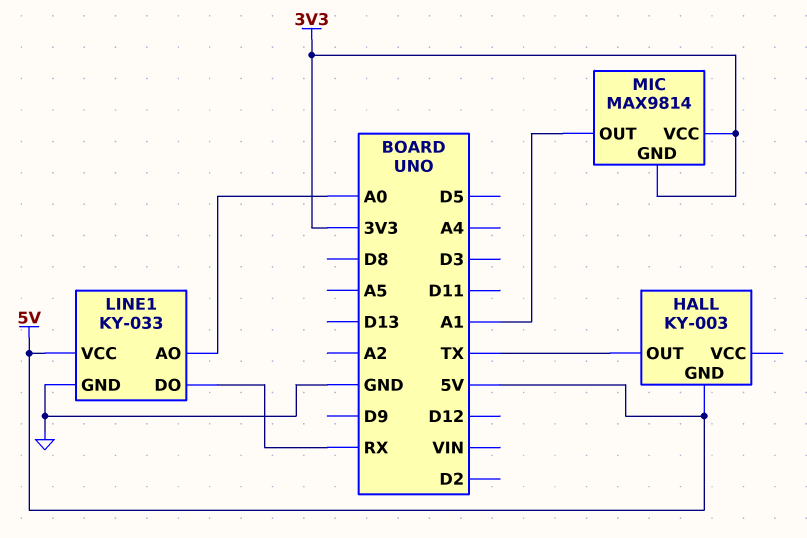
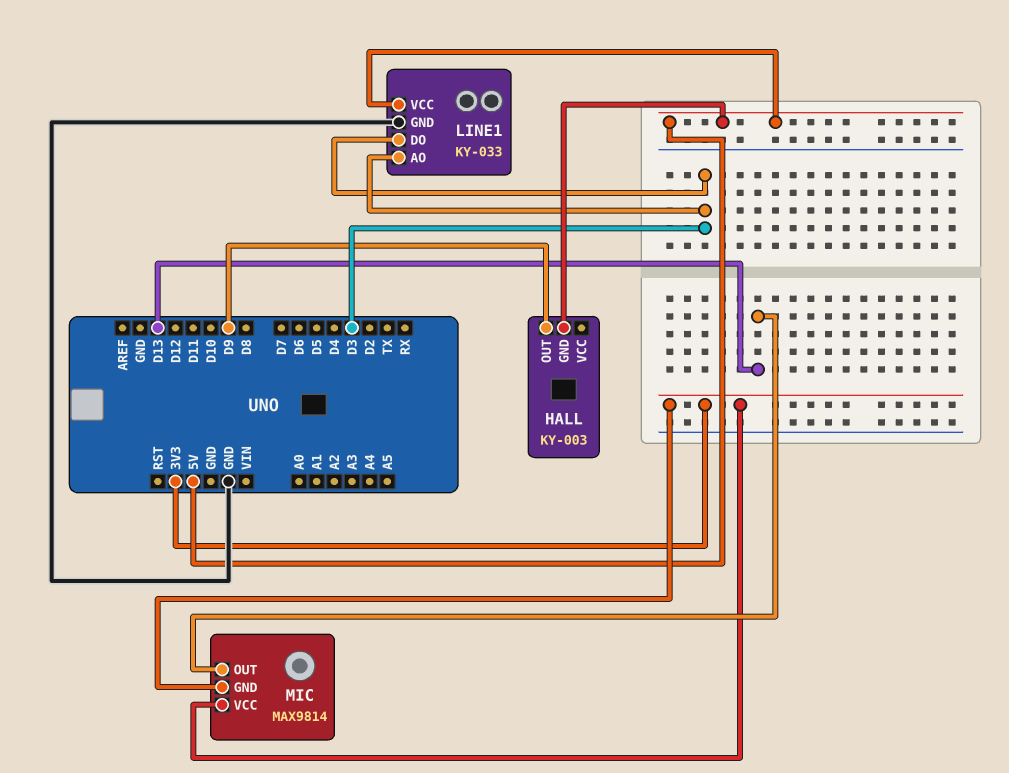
HALL pin OUT: TX -> D9
LINE1 pin AO: A0 -> D3
LINE1 pin DO: RX -> D3
MIC pin OUT: A1 -> D13

